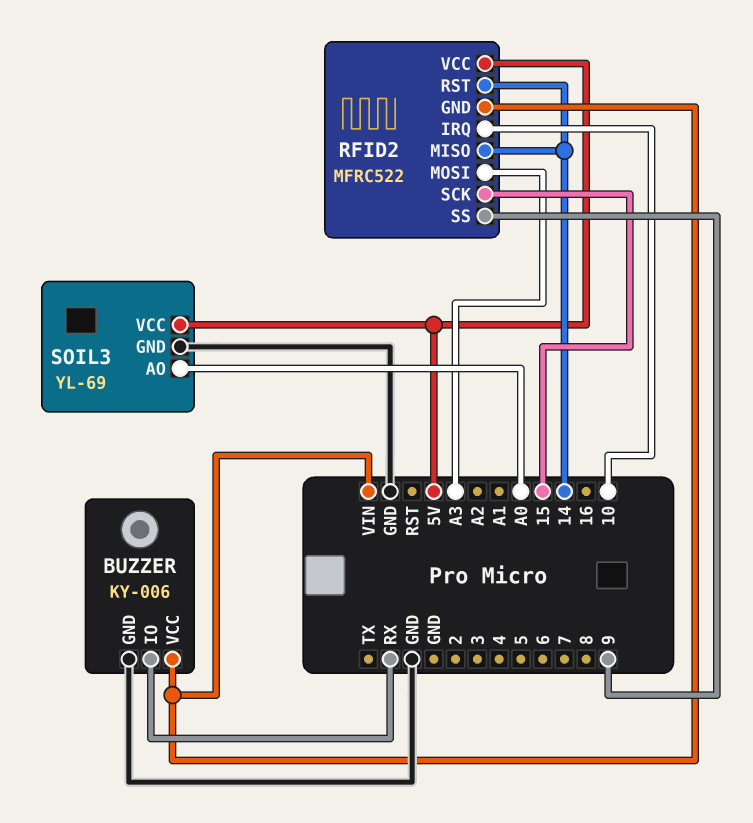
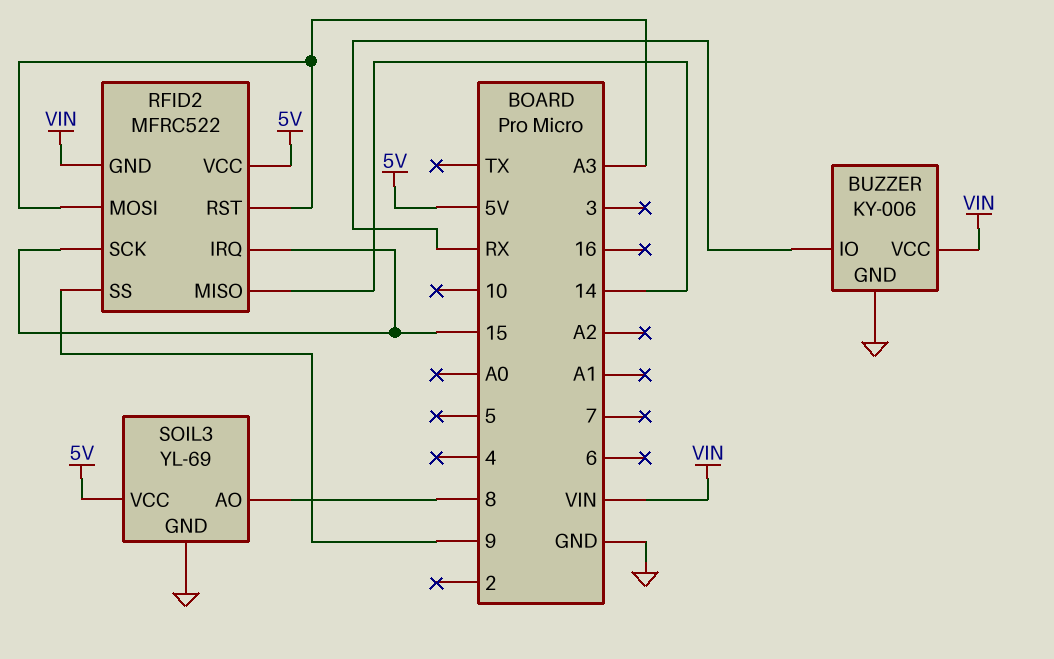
RFID2 pin IRQ: 10 -> 15
RFID2 pin RST: 14 -> A3
SOIL3 pin AO: A0 -> 8

